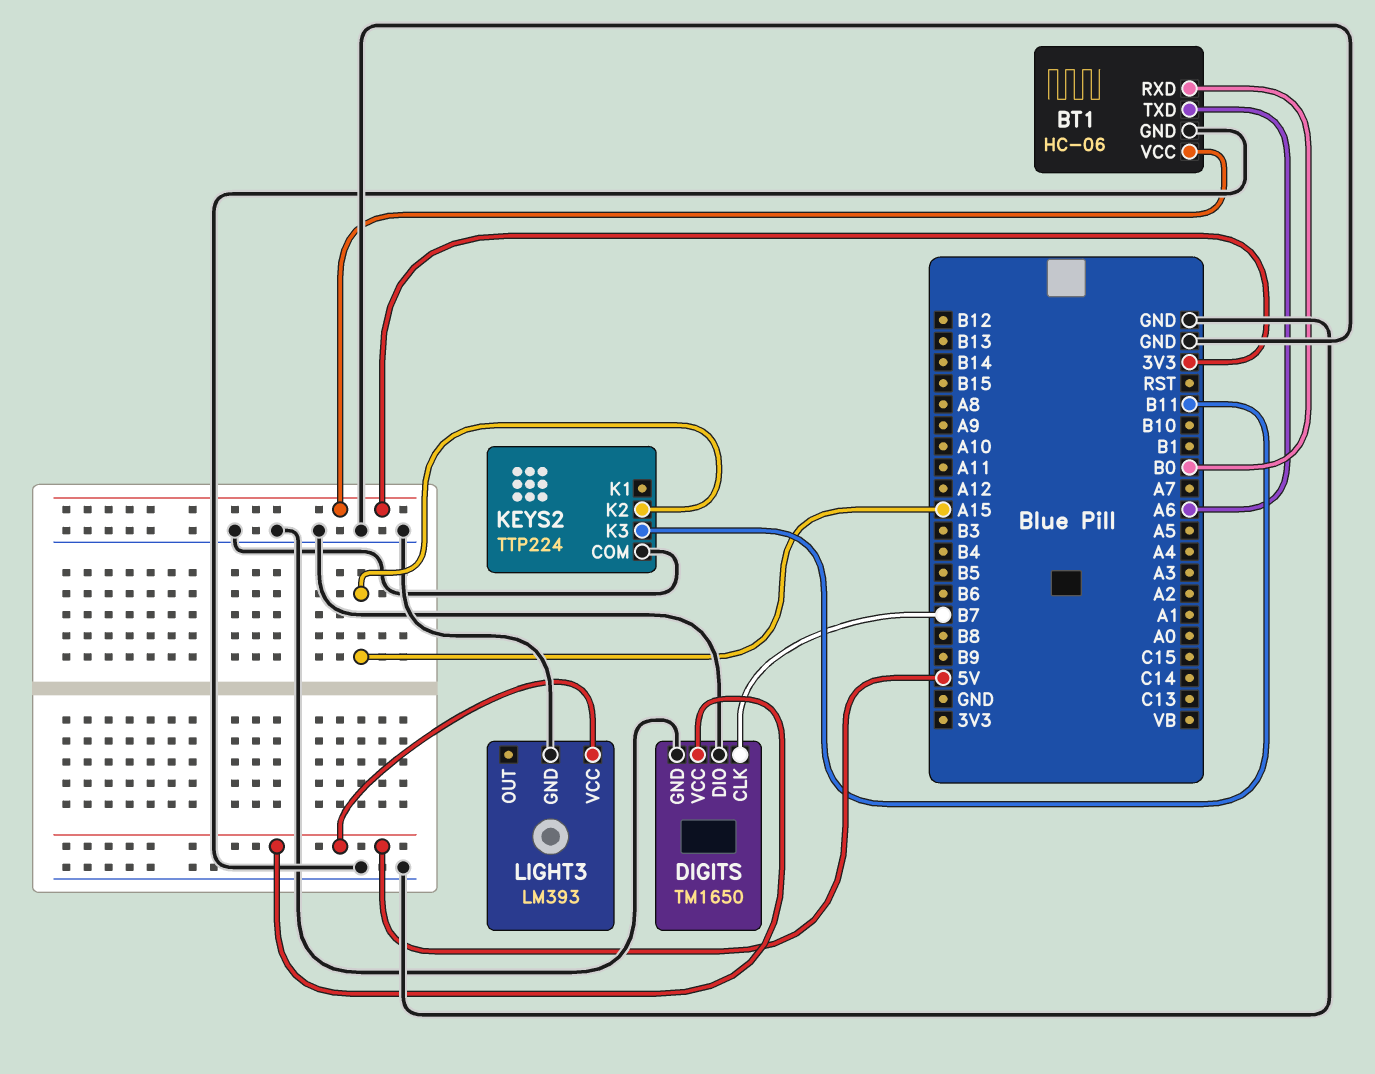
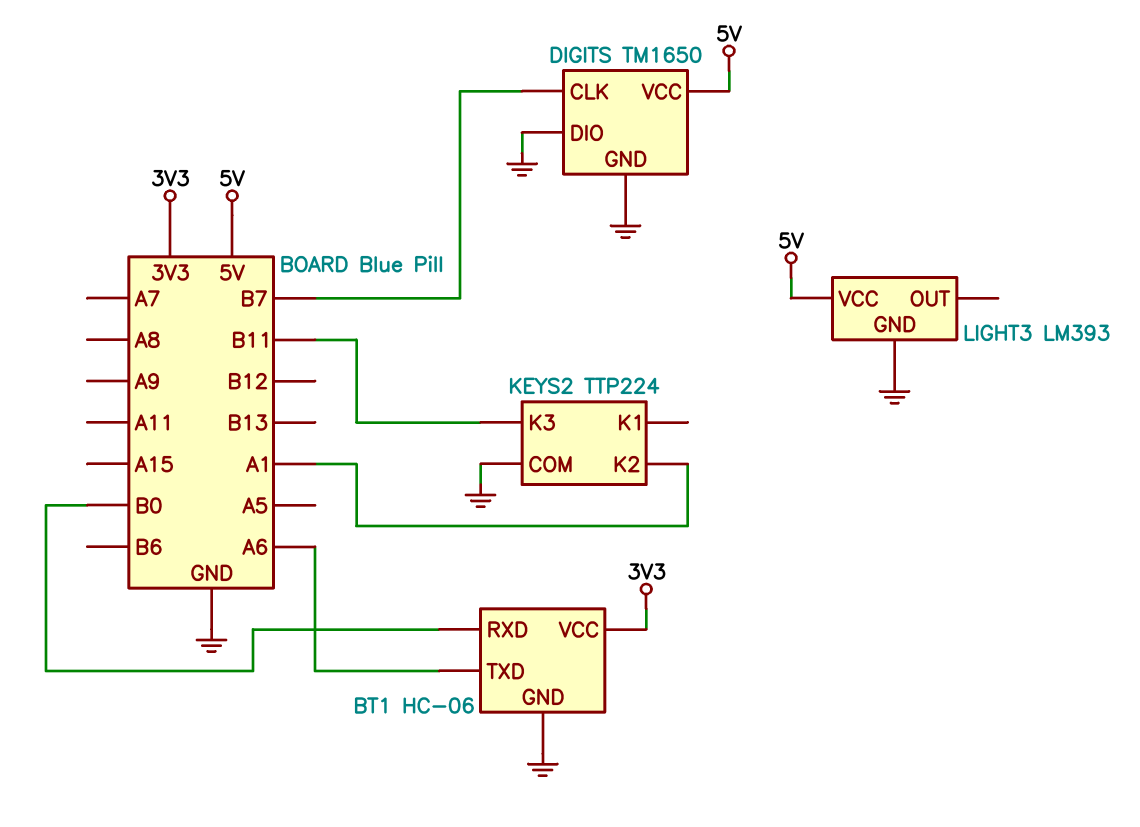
KEYS2 pin K2: A15 -> A1

